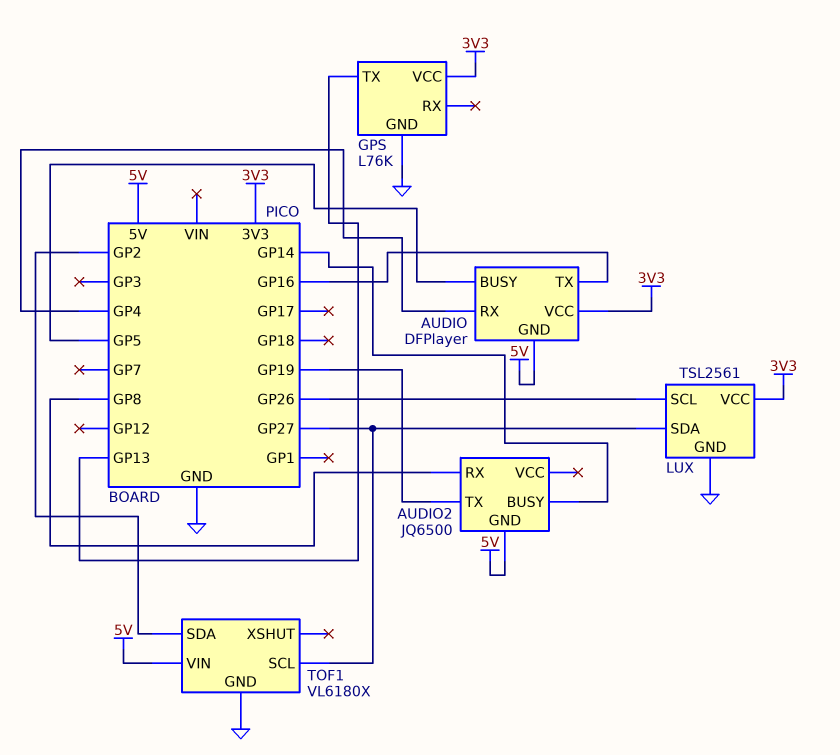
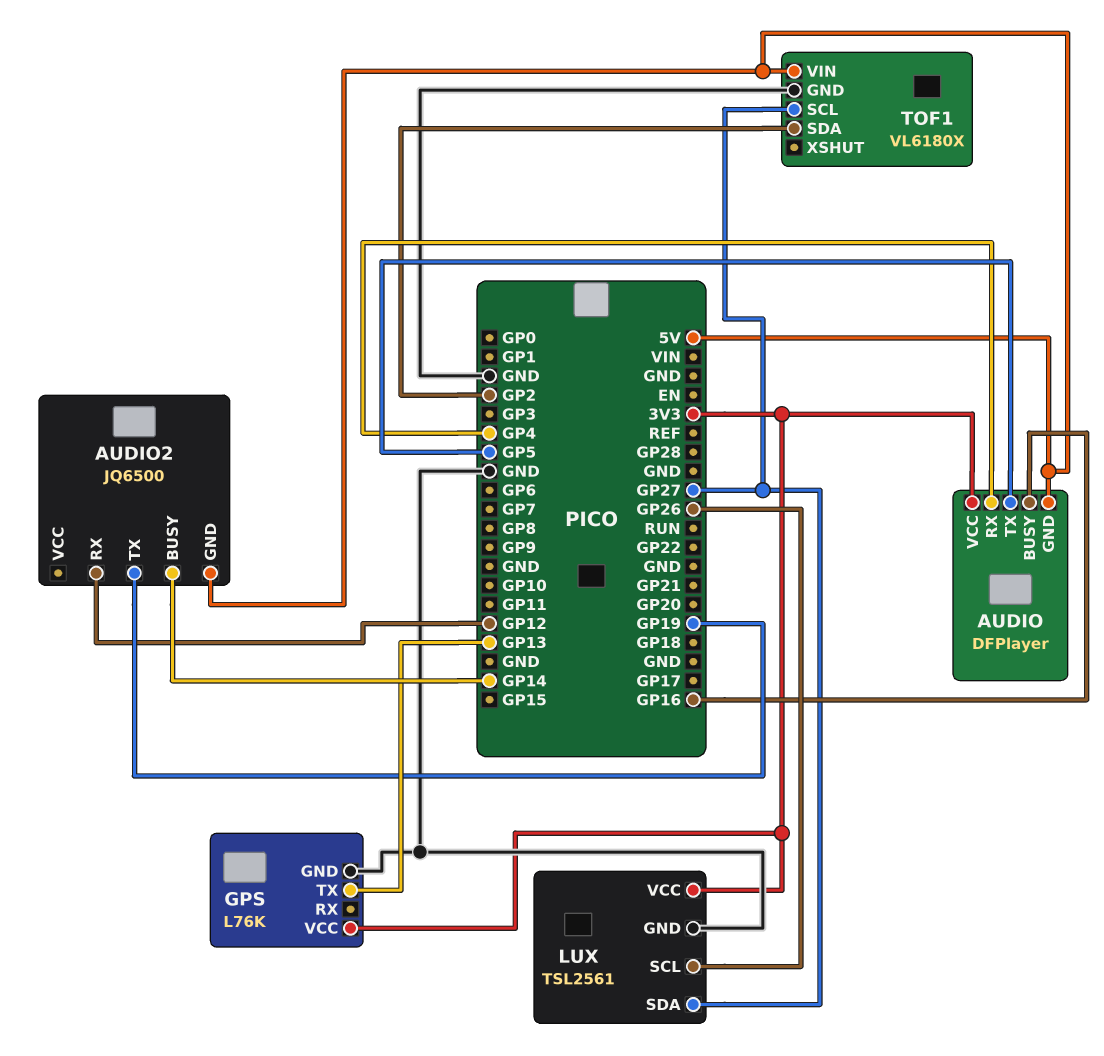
AUDIO pin BUSY: GP5 -> GP16
AUDIO pin TX: GP16 -> GP5
AUDIO2 pin RX: GP8 -> GP12

